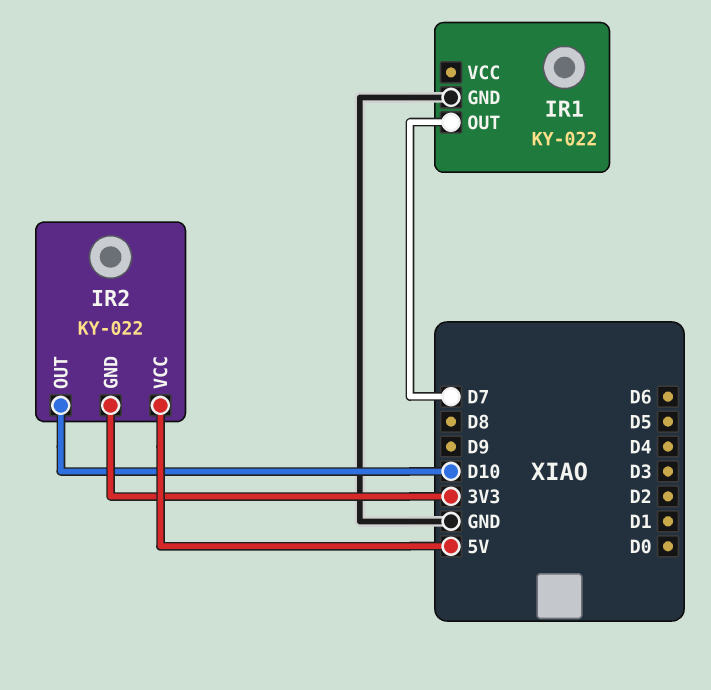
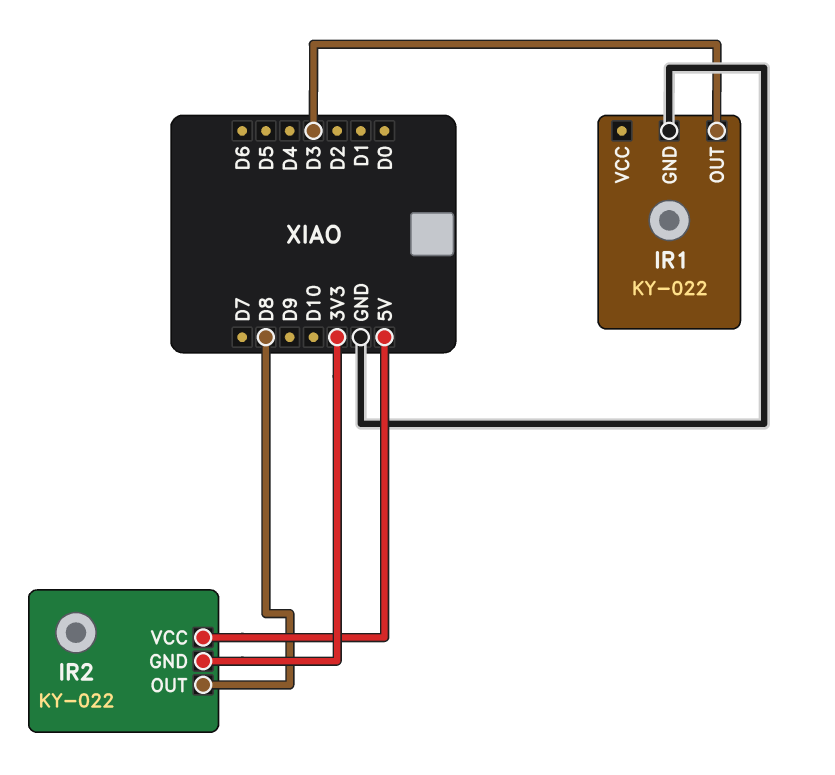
IR1 pin OUT: D7 -> D3
IR2 pin OUT: D10 -> D8

